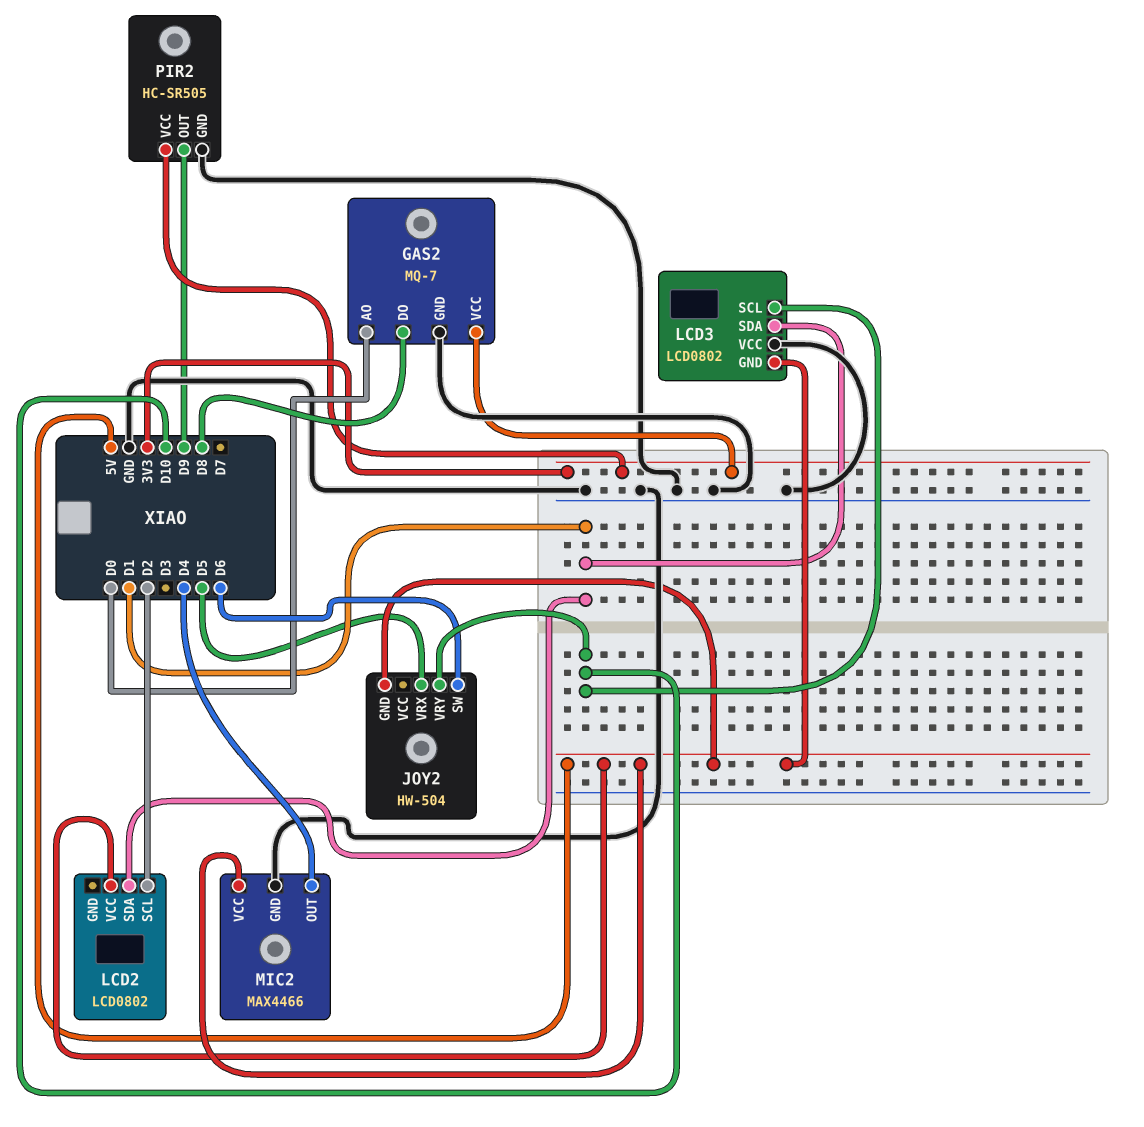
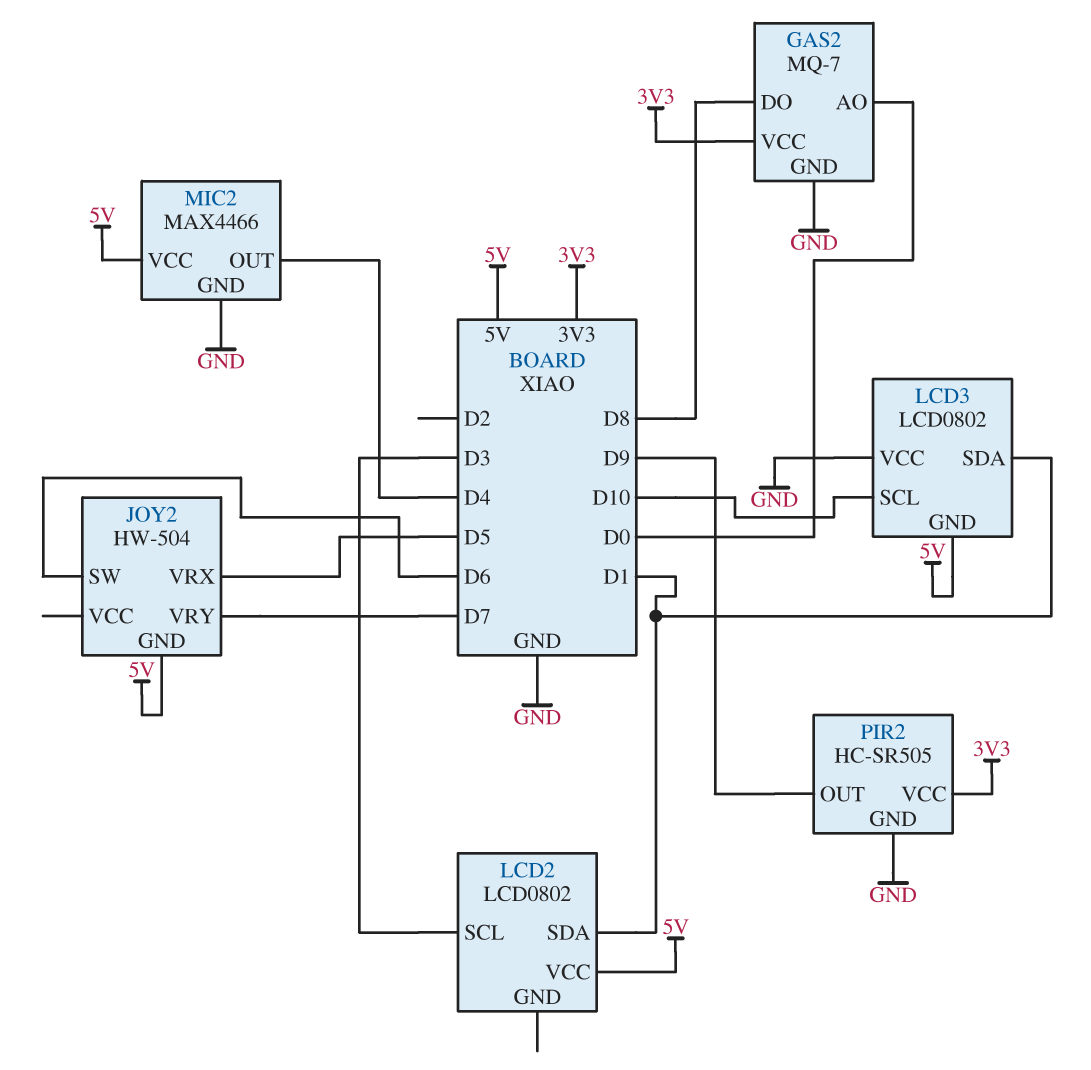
JOY2 pin VRY: D10 -> D7
LCD2 pin SCL: D2 -> D3

